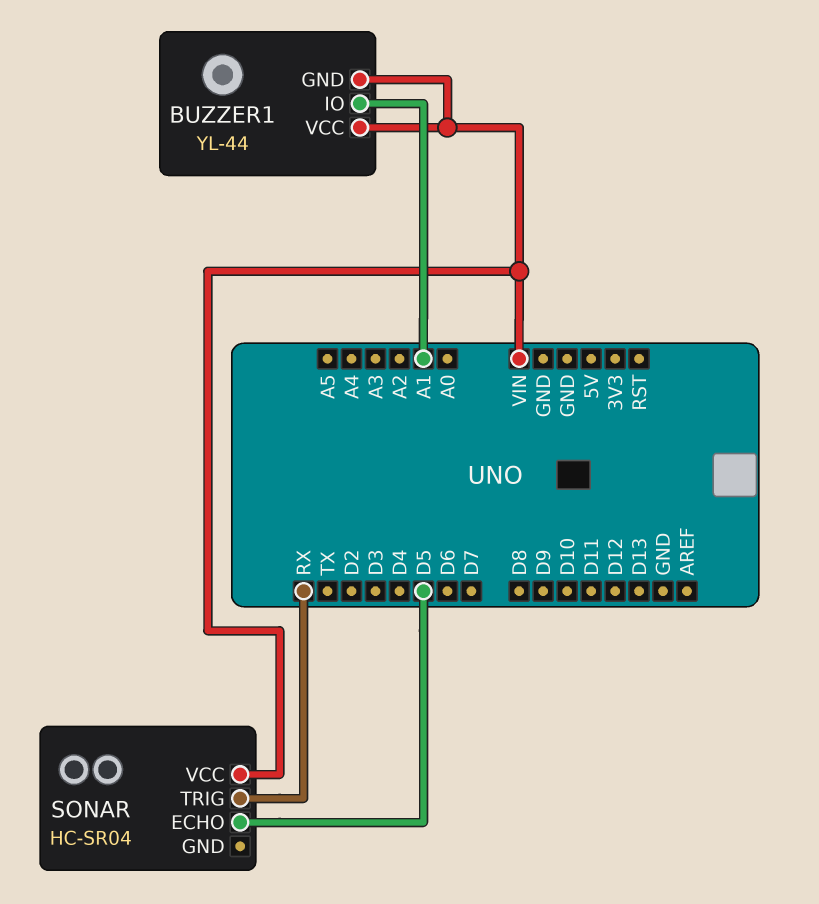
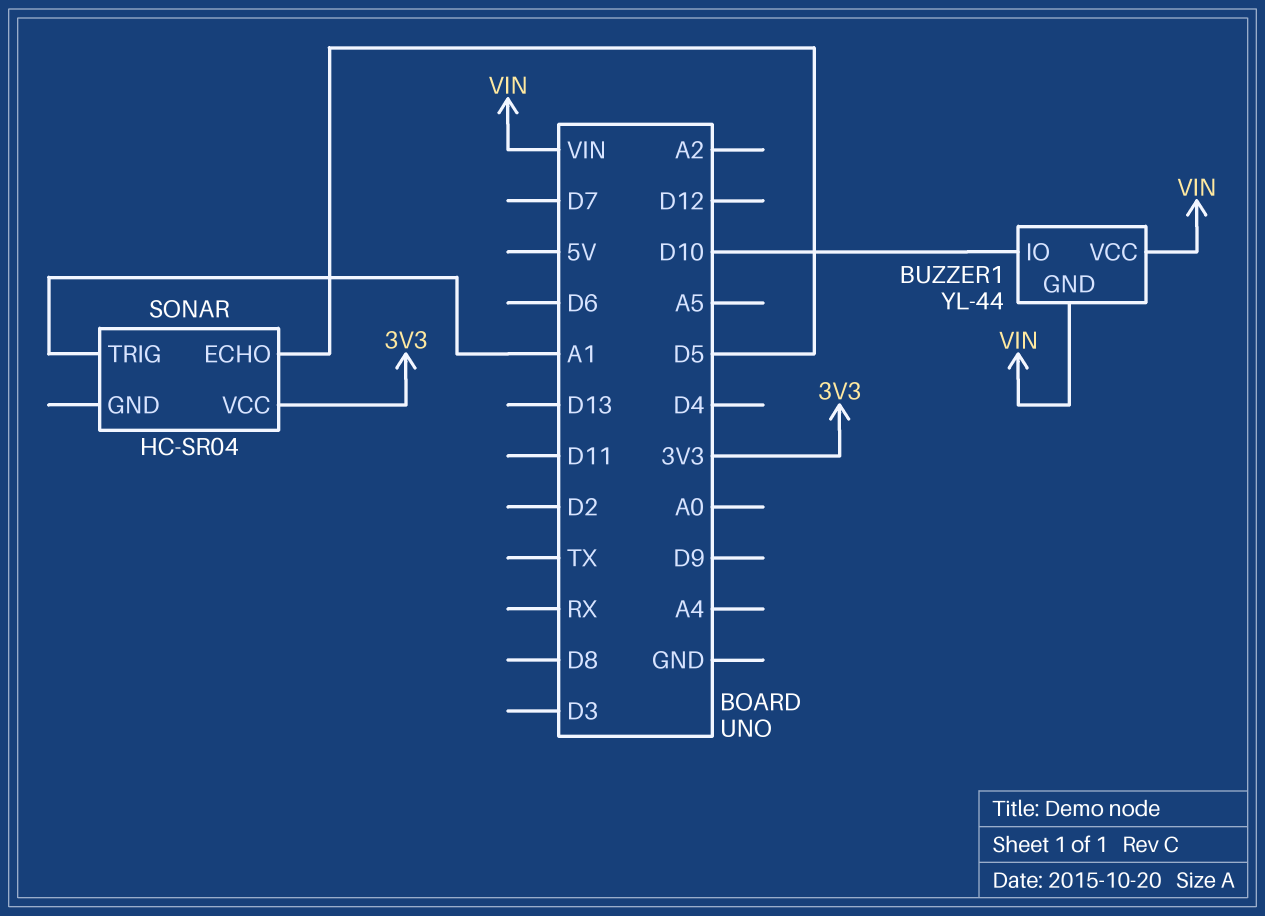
BUZZER1 pin IO: A1 -> D10
SONAR pin TRIG: RX -> A1
SONAR pin VCC: VIN -> 3V3

